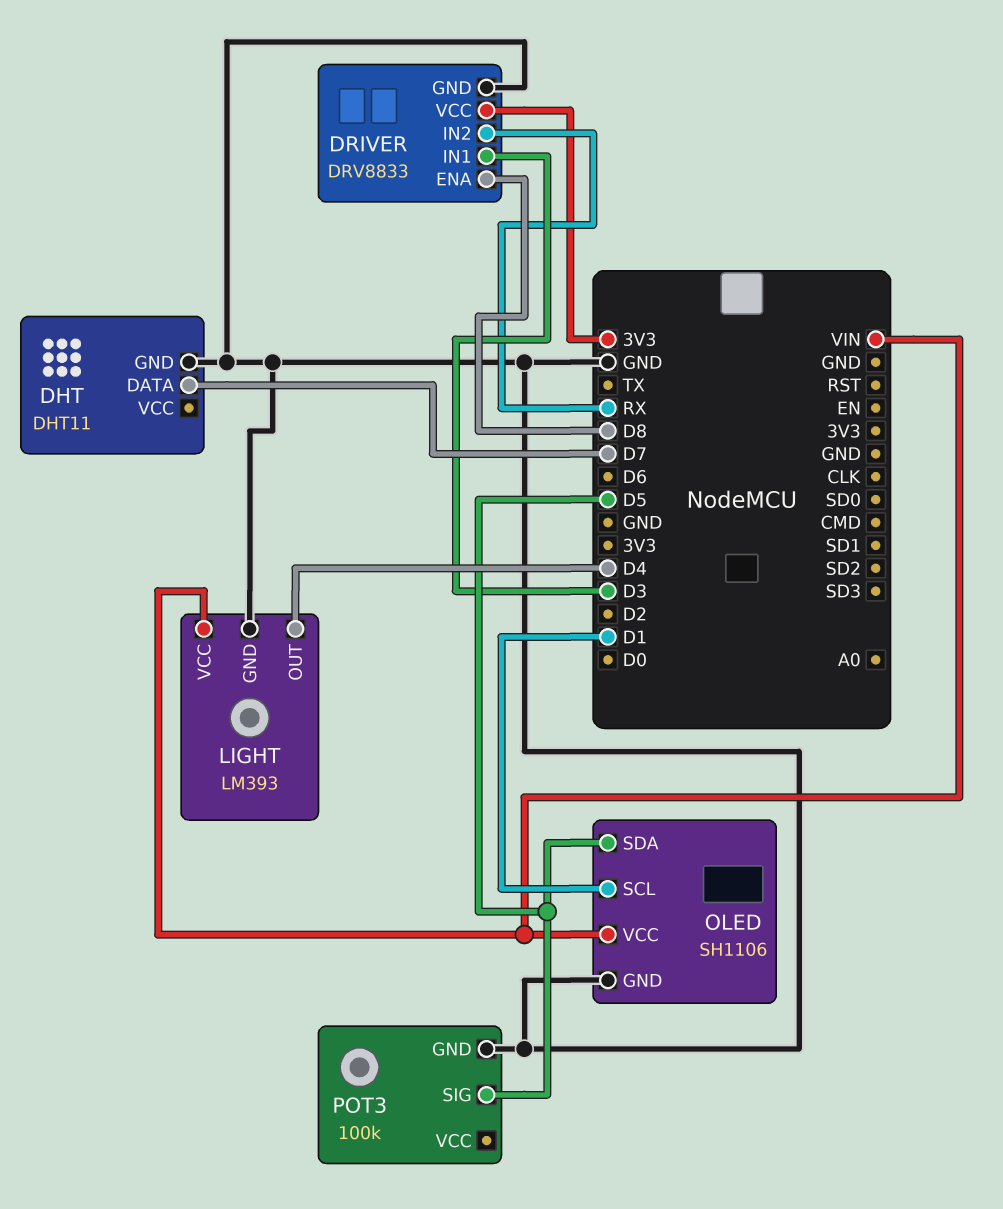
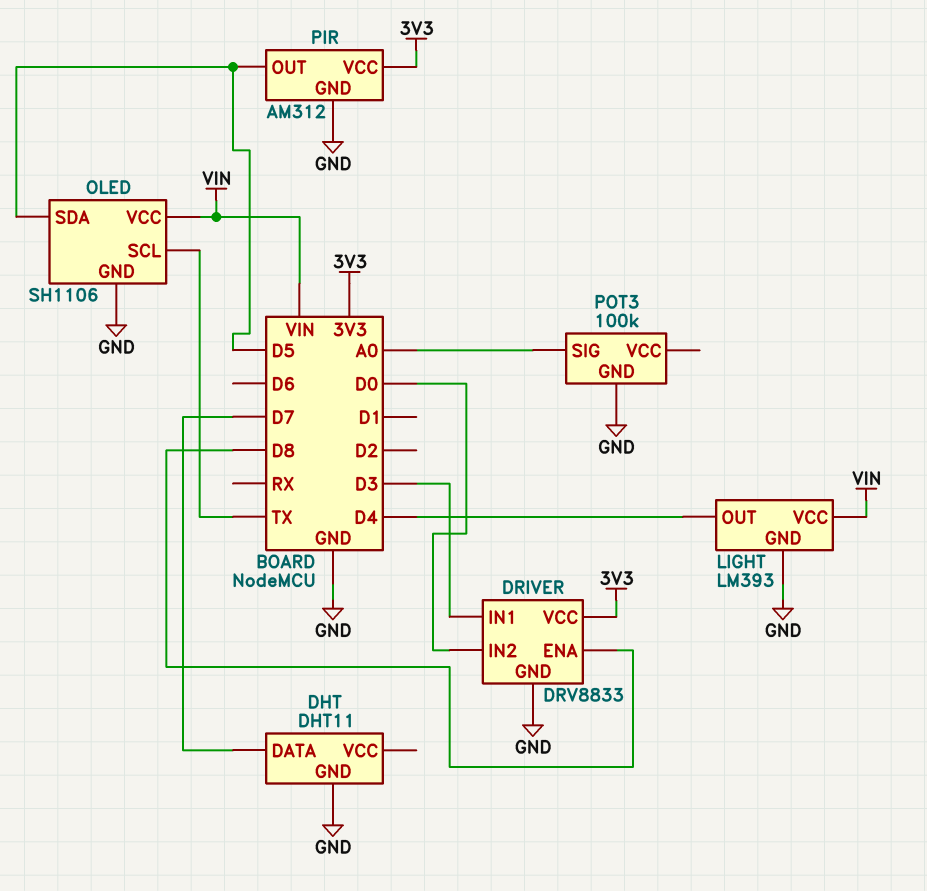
DRIVER pin IN2: RX -> D0
OLED pin SCL: D1 -> TX
PIR: none -> AM312
PIR pin GND: none -> GND
PIR pin OUT: none -> D5
PIR pin VCC: none -> 3V3
POT3 pin SIG: D5 -> A0

